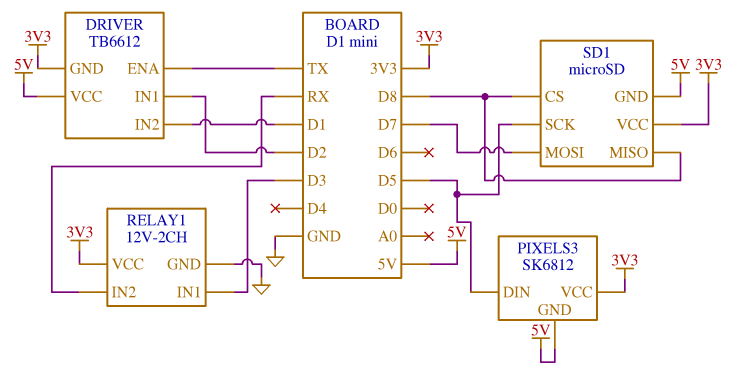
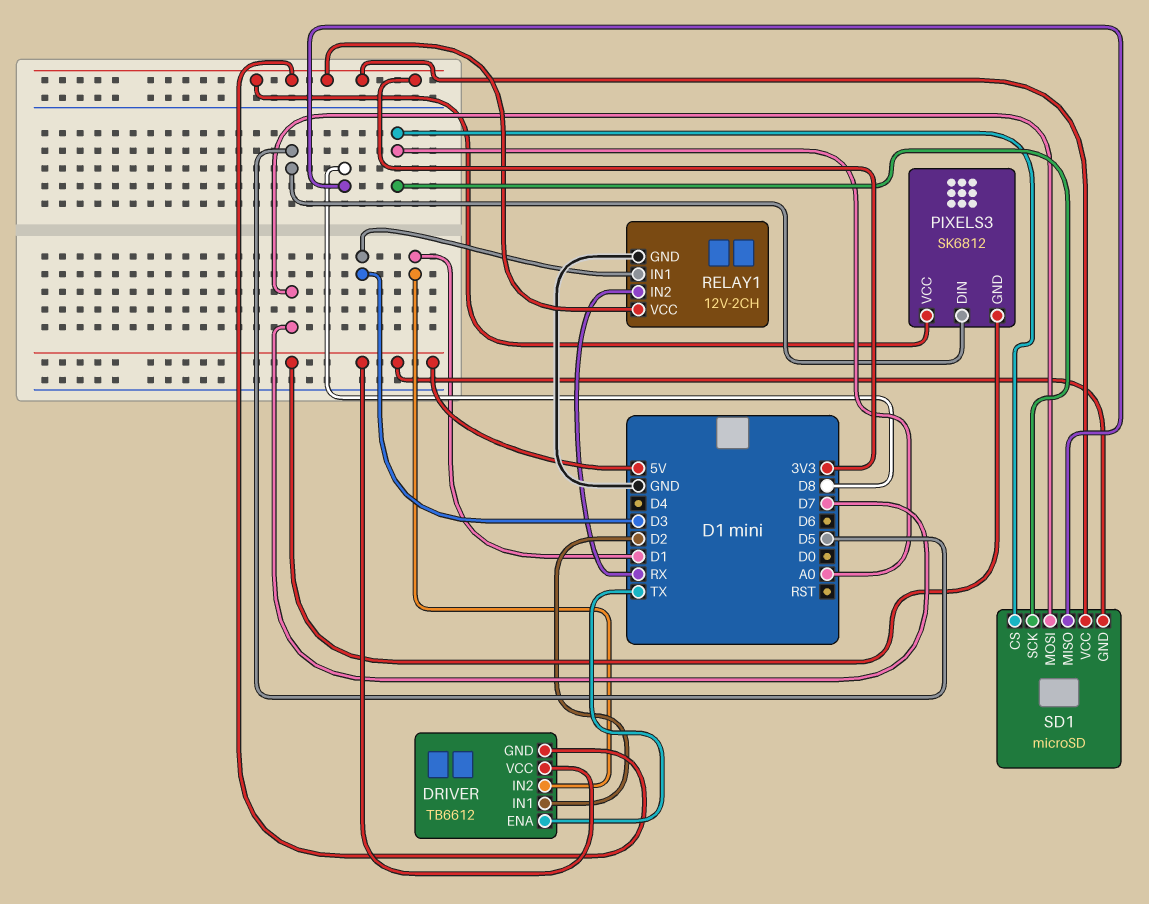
SD1 pin CS: D8 -> A0
SD1 pin SCK: D5 -> A0

